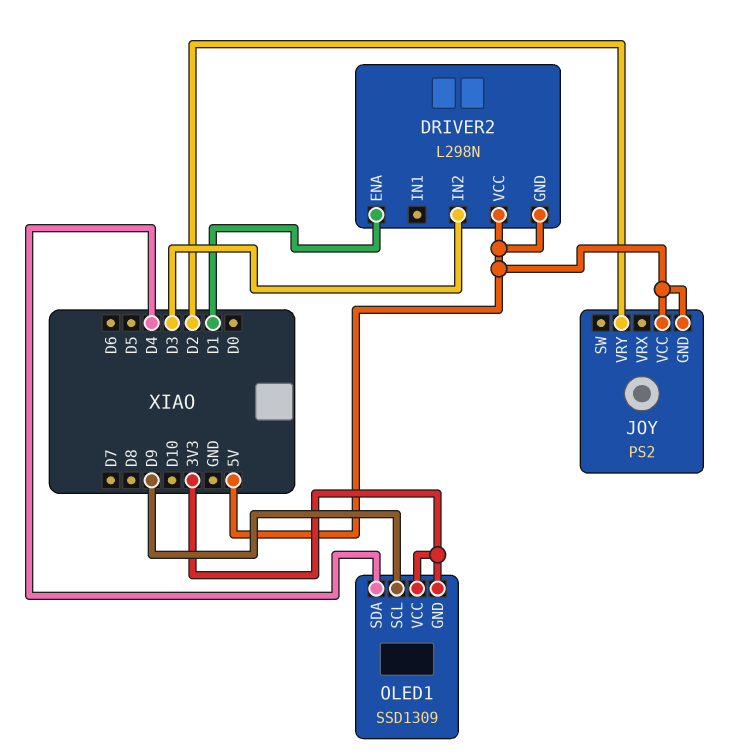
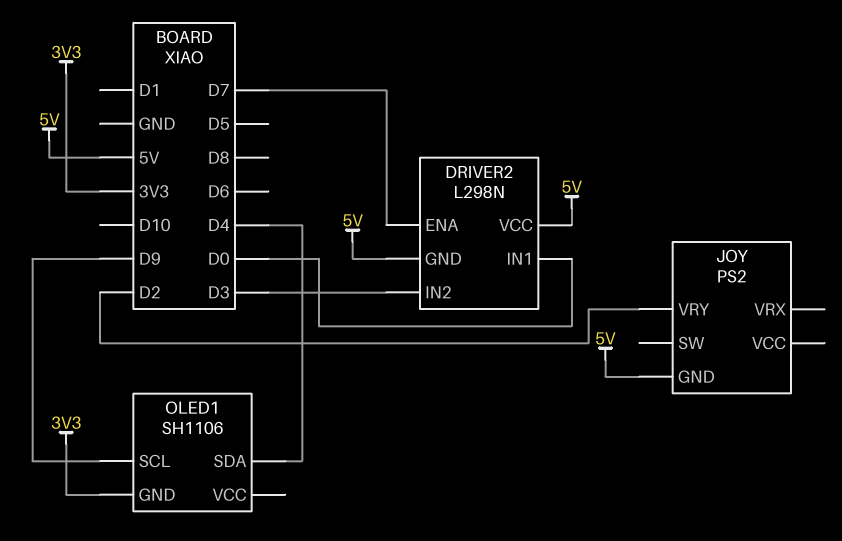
DRIVER2 pin ENA: D1 -> D7
DRIVER2 pin IN1: none -> D0
JOY pin VCC: 5V -> none
OLED1: SSD1309 -> SH1106
OLED1 pin VCC: 3V3 -> none

